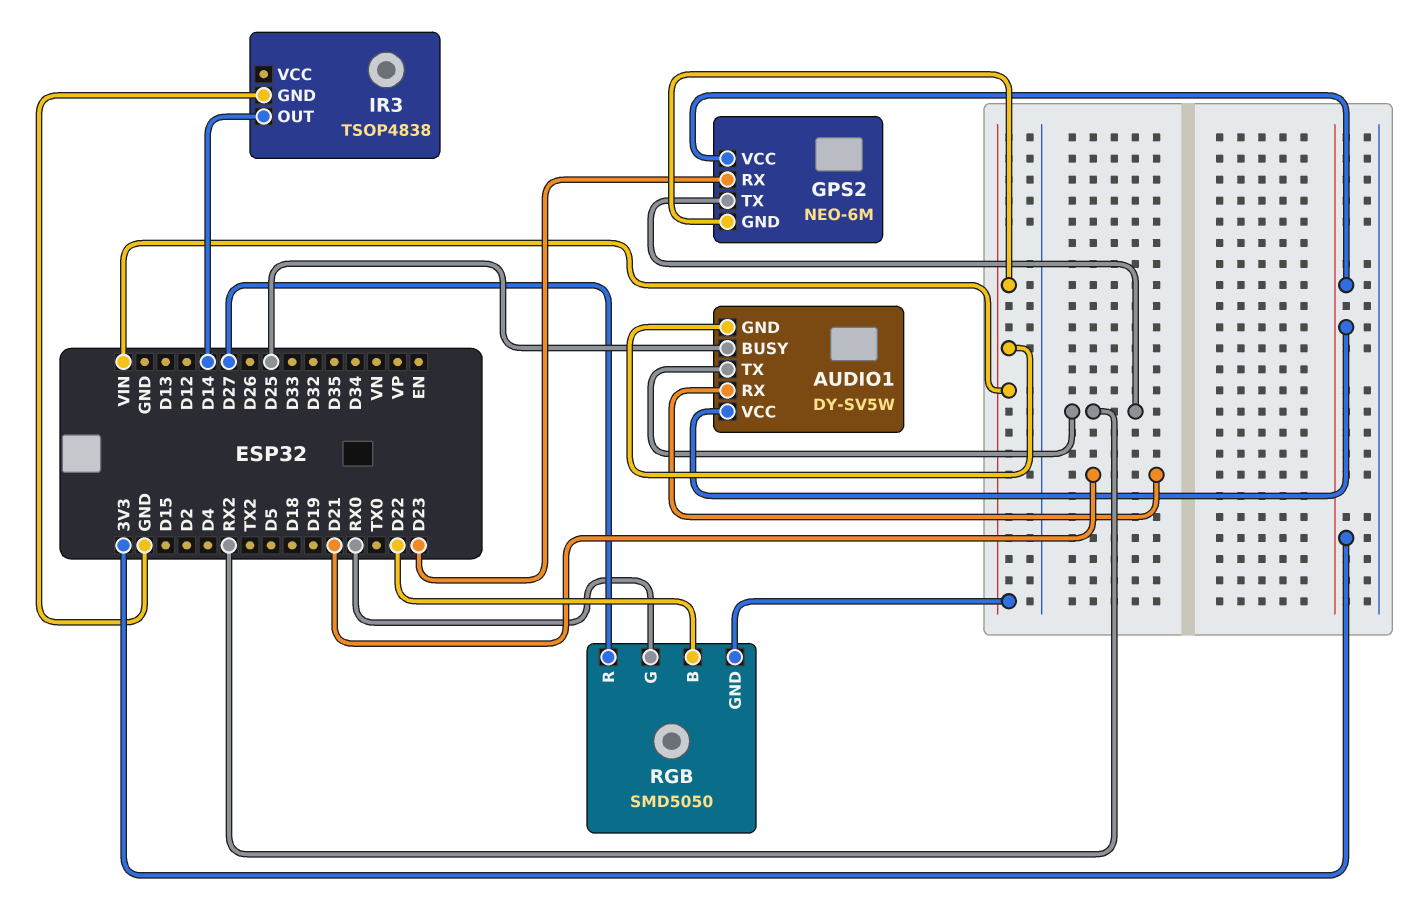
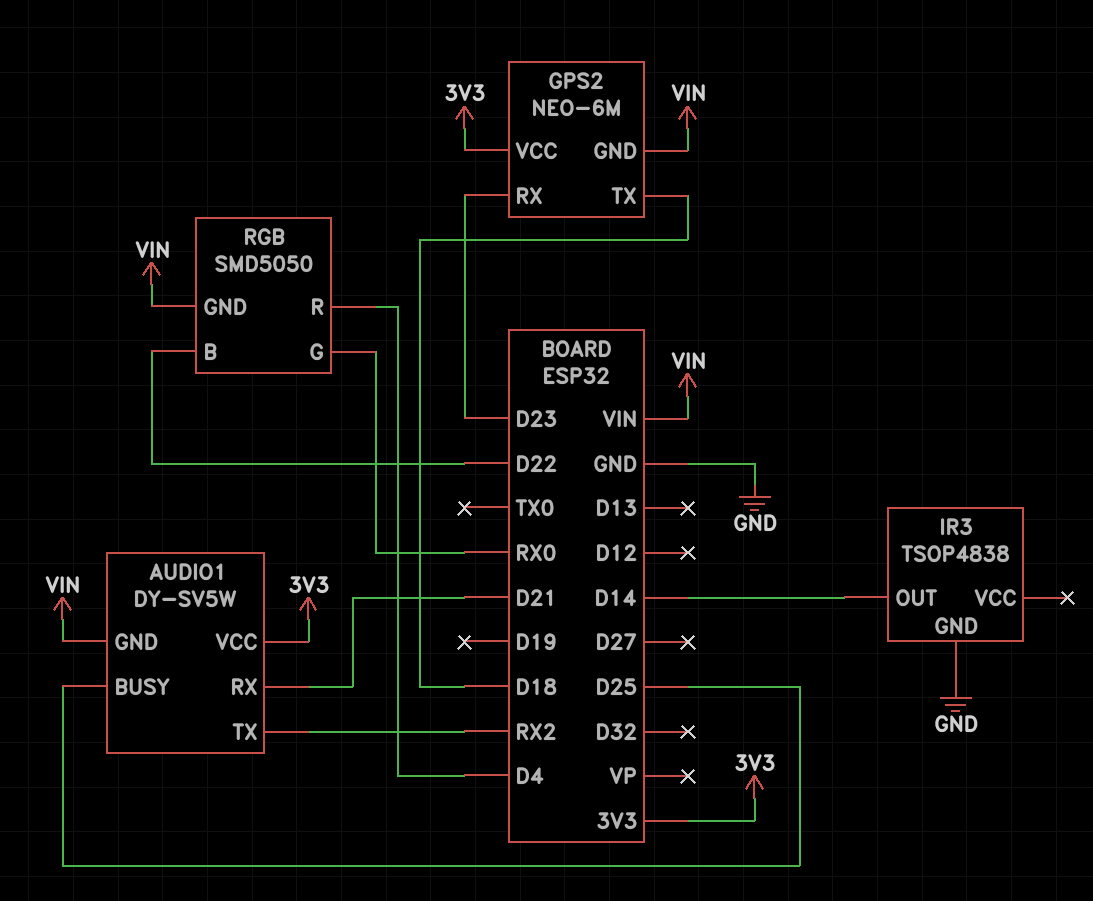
GPS2 pin TX: RX2 -> D18
RGB pin R: D27 -> D4

